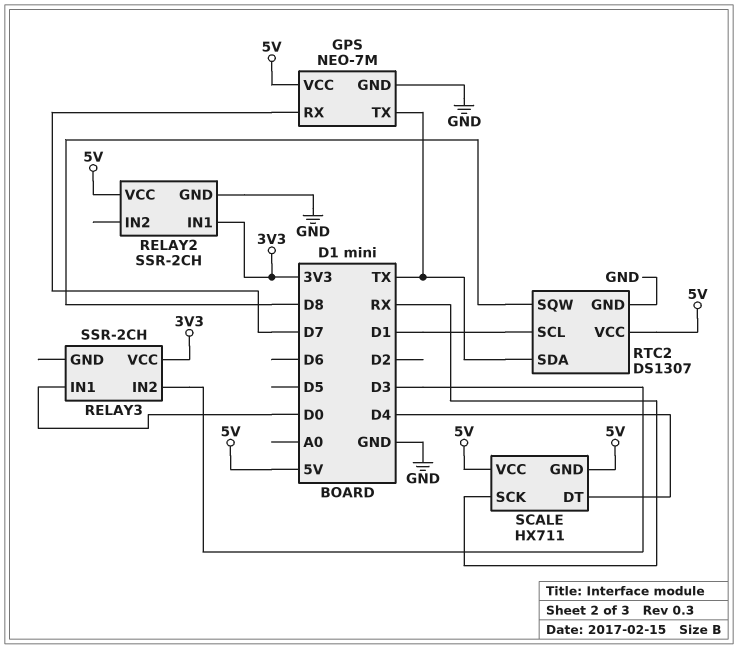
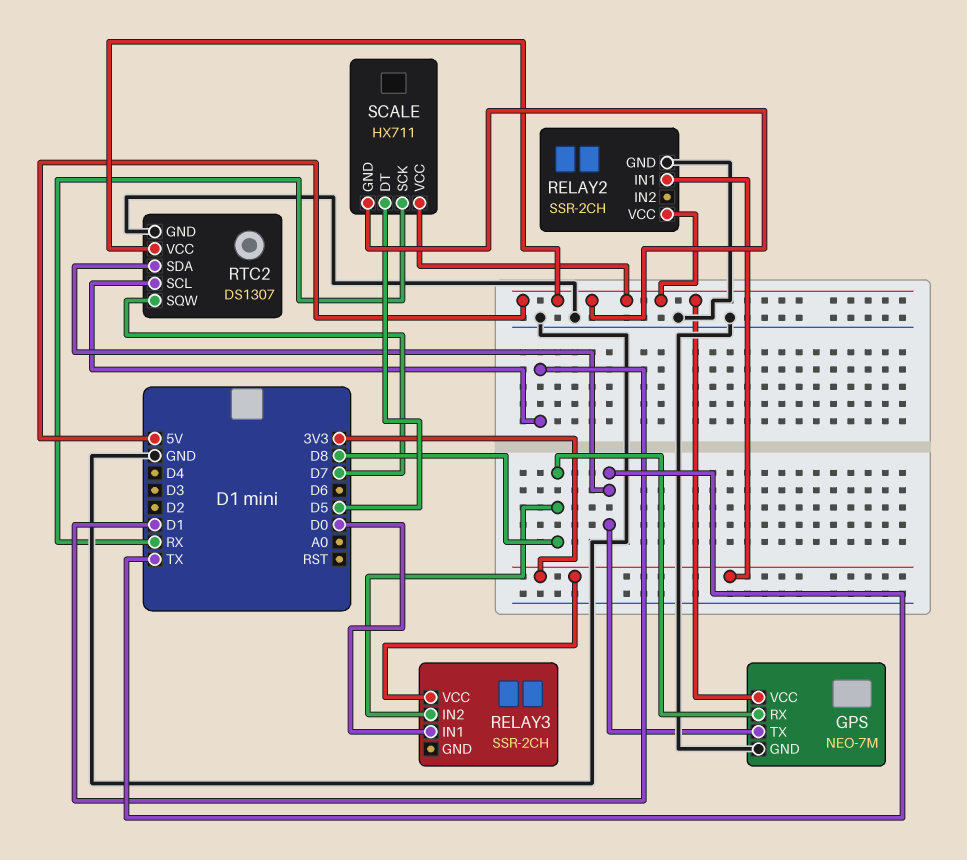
GPS pin RX: D7 -> D8
RELAY3 pin IN2: D3 -> D8
RTC2 pin SQW: D8 -> D7
SCALE pin DT: D4 -> D5

